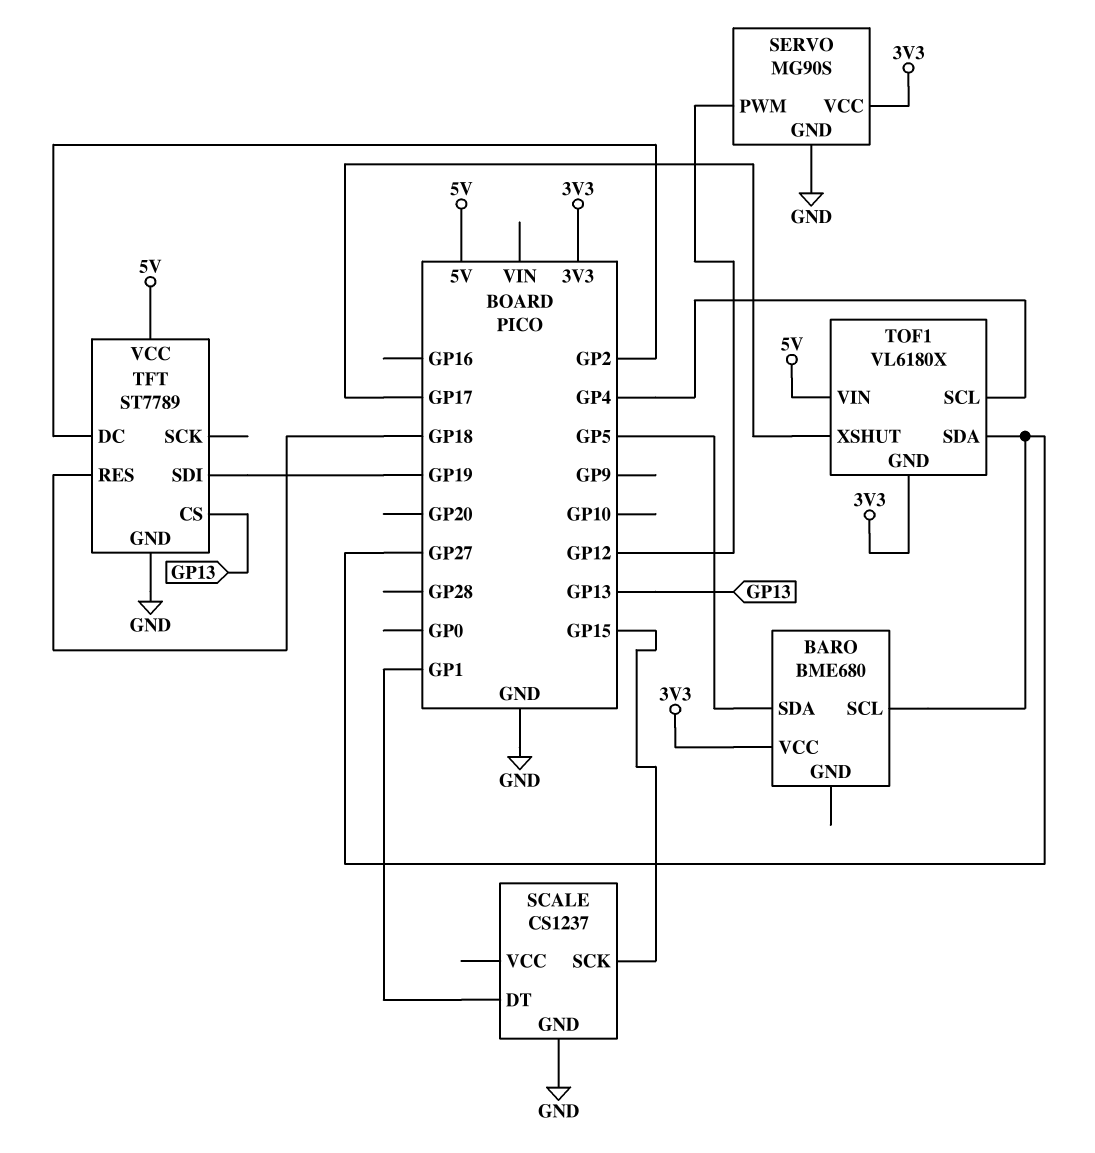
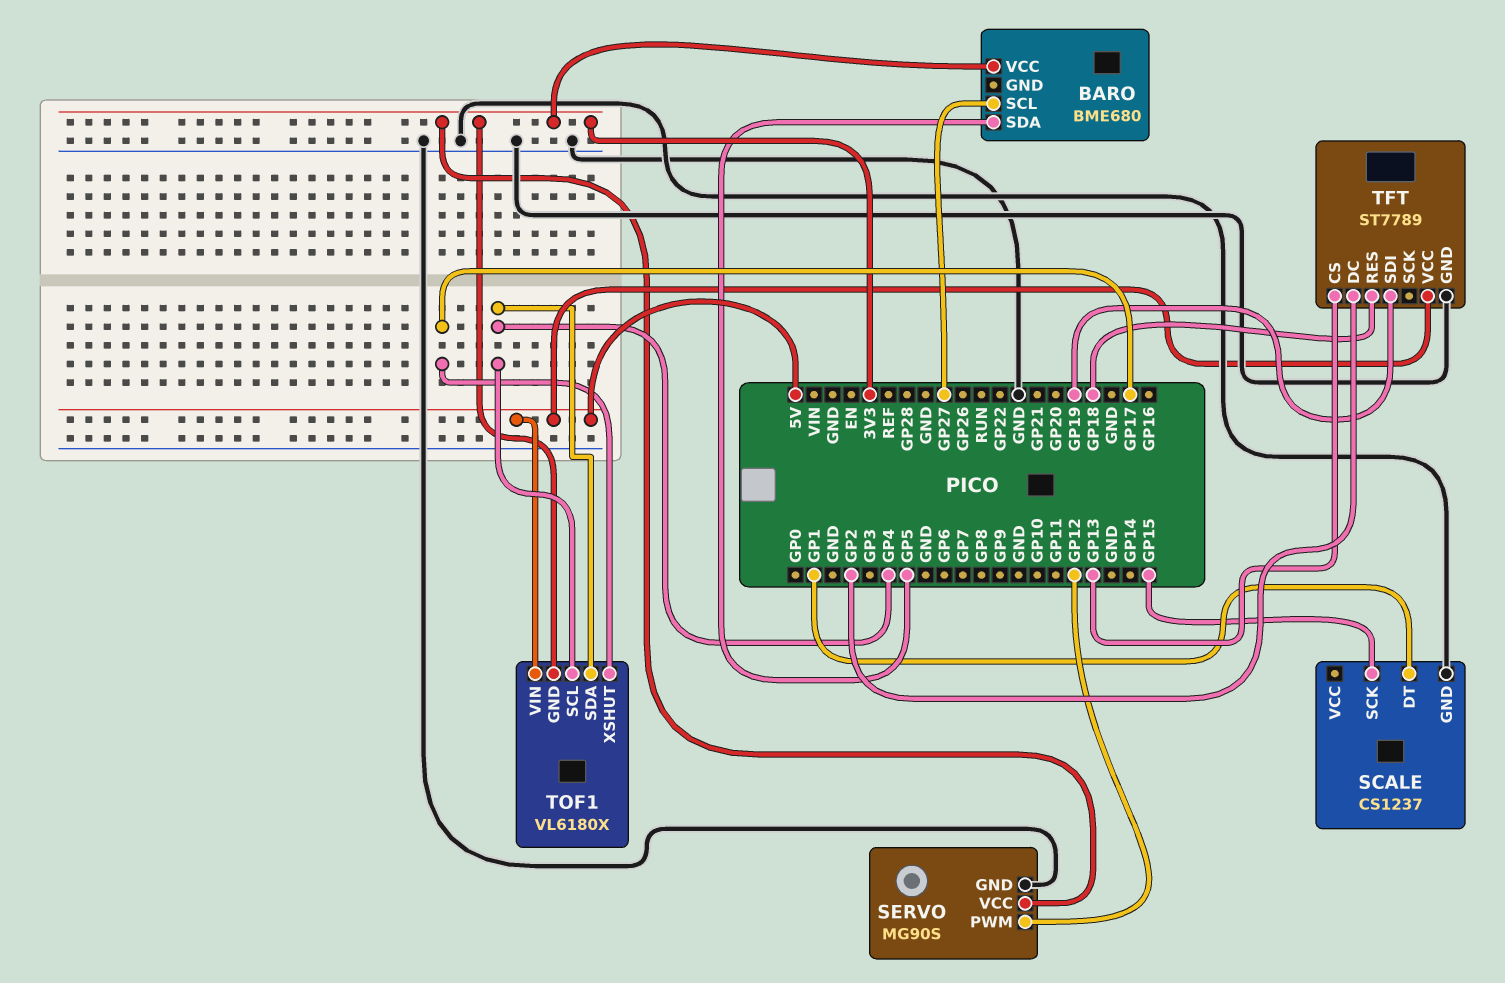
TOF1 pin SDA: GP27 -> GP4

